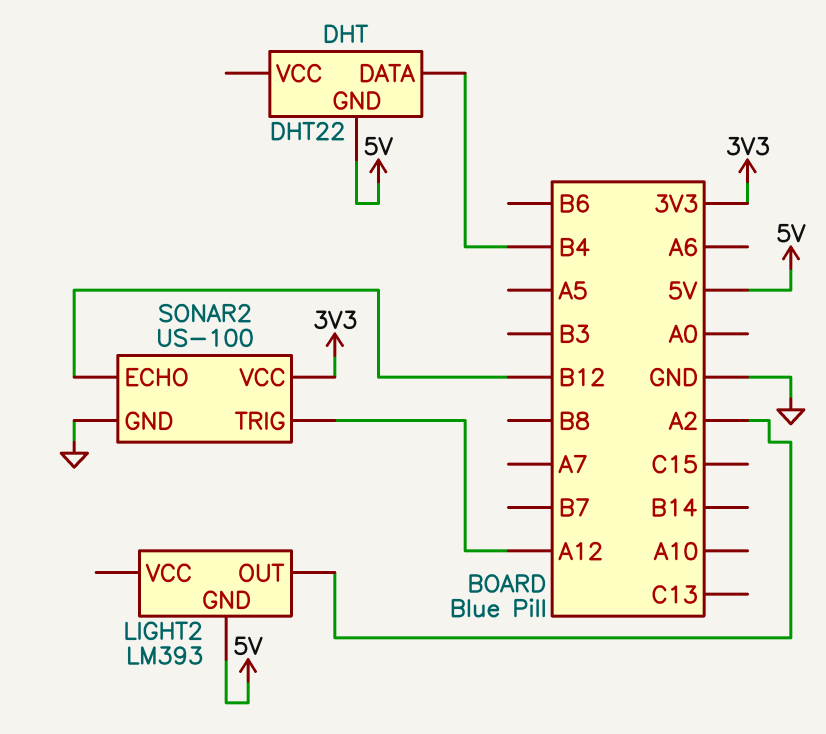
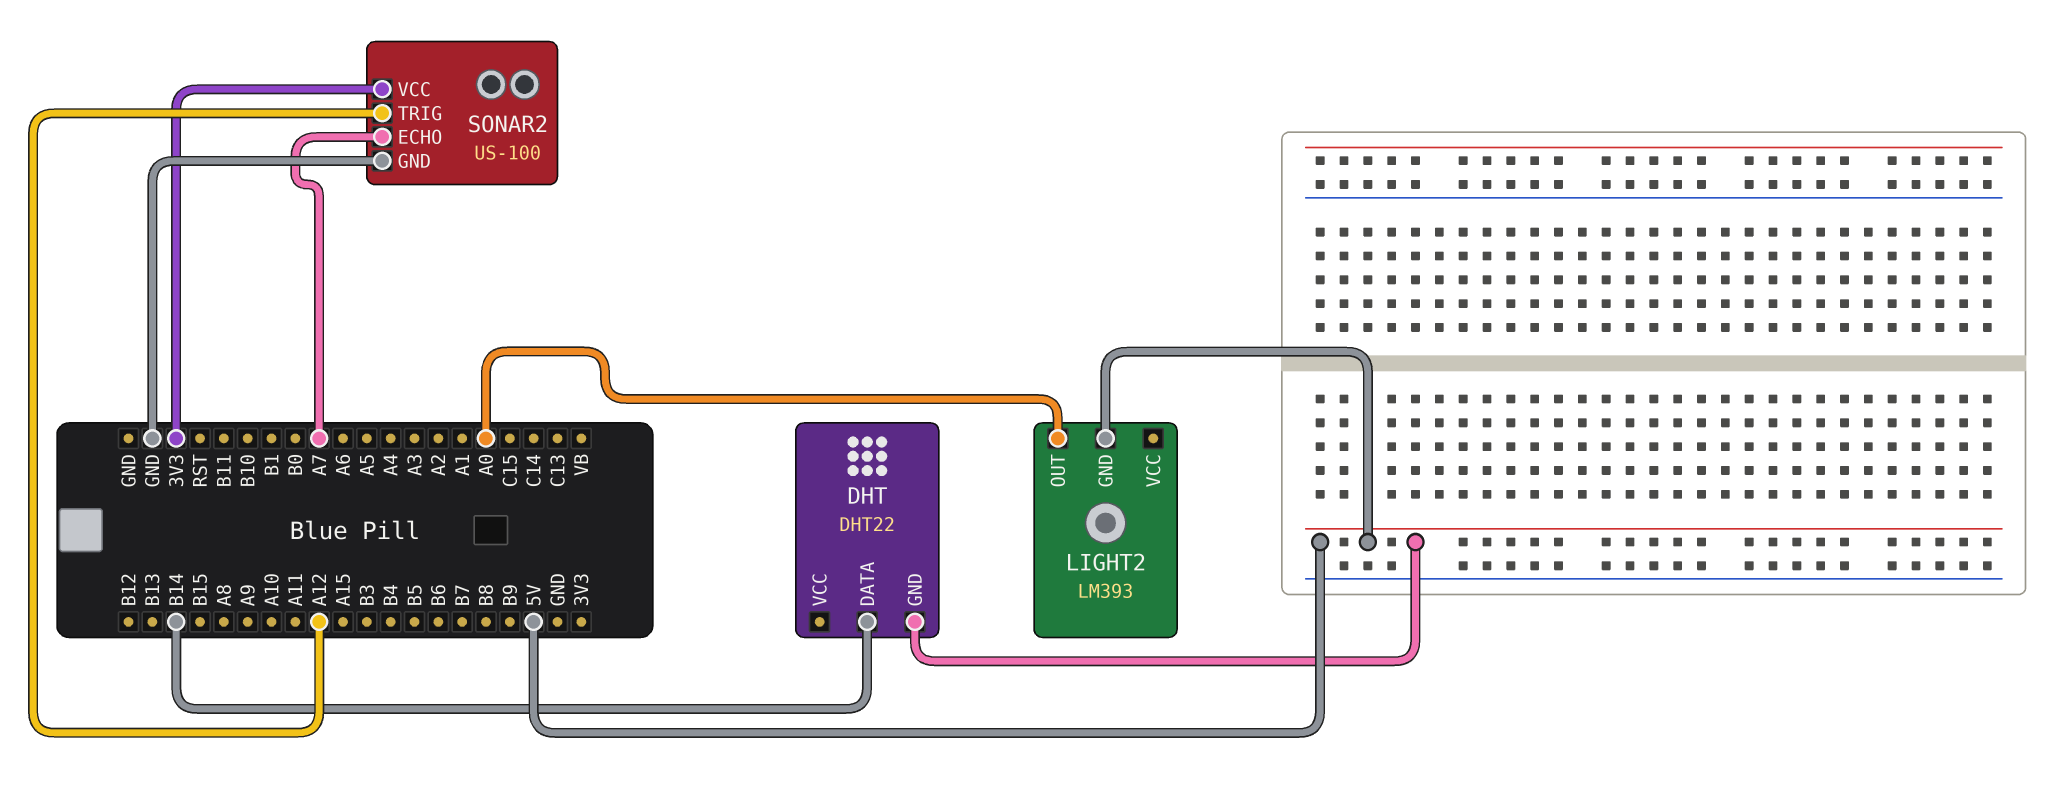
DHT pin DATA: B4 -> B14
LIGHT2 pin OUT: A2 -> A0
SONAR2 pin ECHO: B12 -> A7

